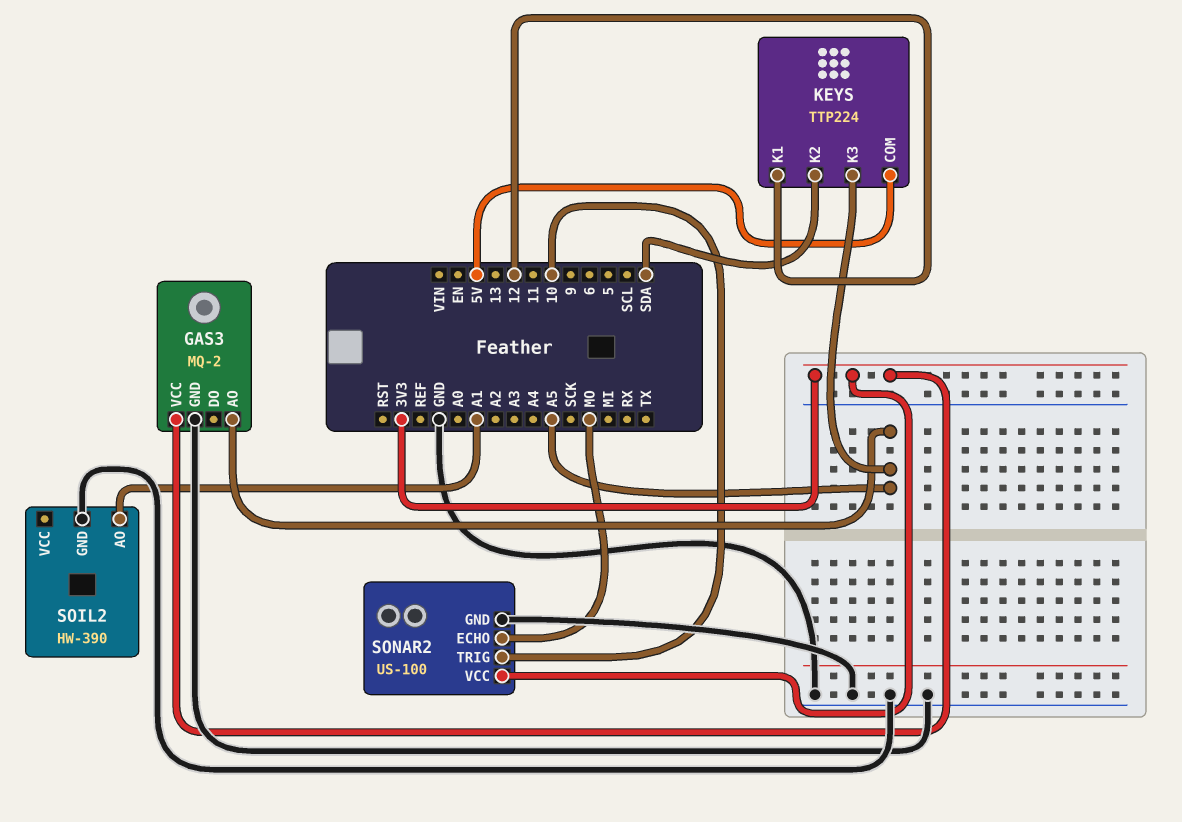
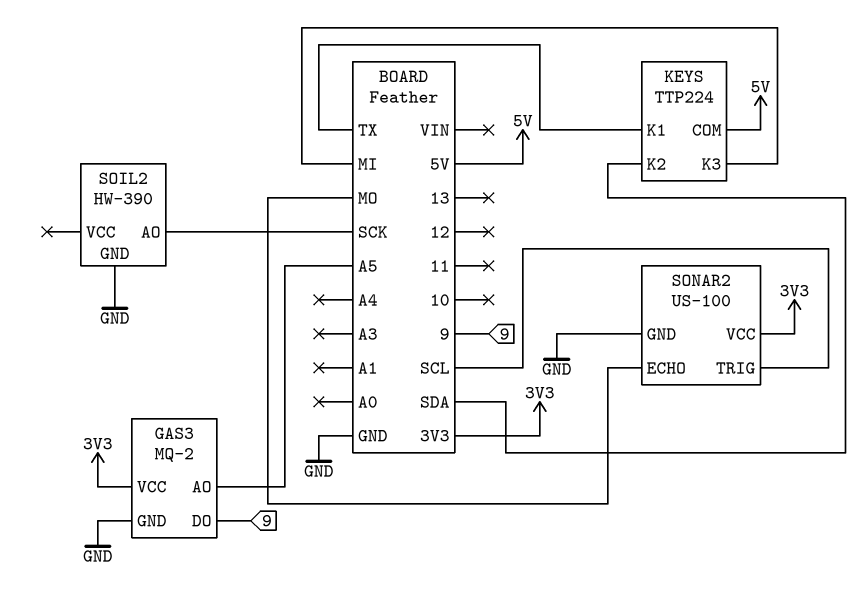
GAS3 pin DO: none -> 9
KEYS pin K1: 12 -> TX
KEYS pin K3: A5 -> MI
SOIL2 pin AO: A1 -> SCK
SONAR2 pin TRIG: 10 -> SCL

